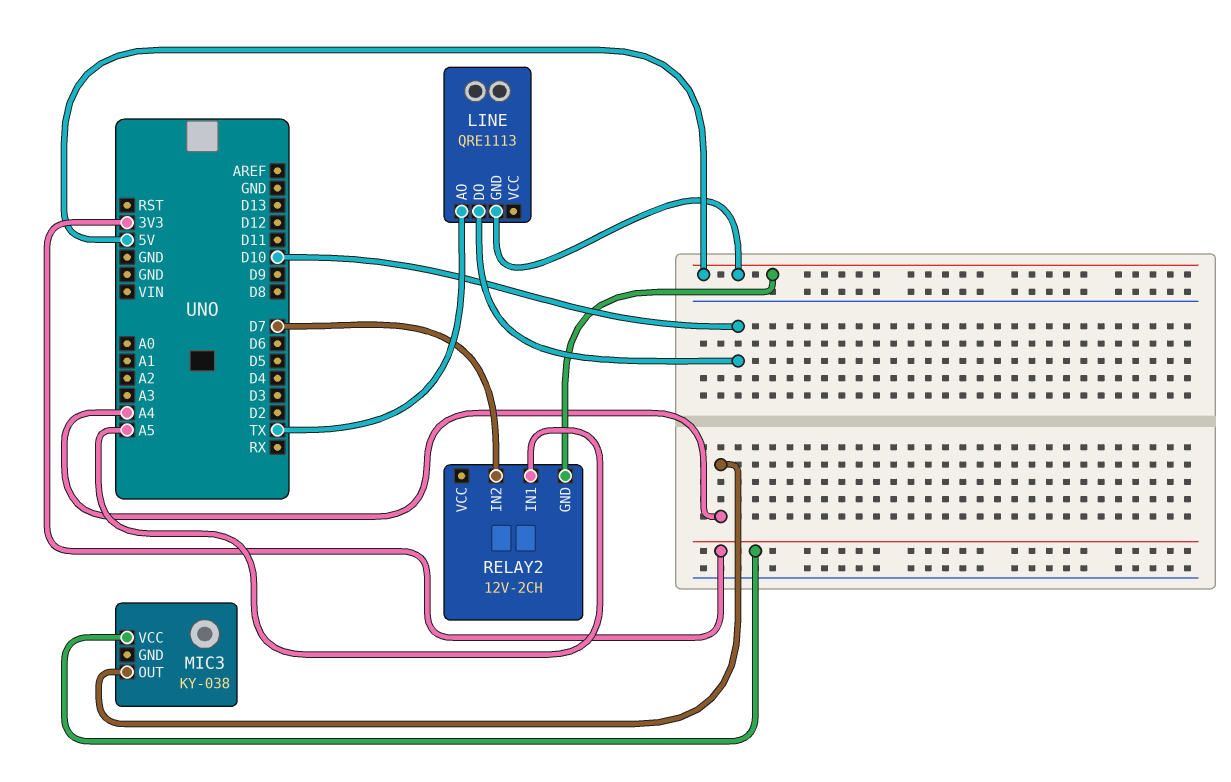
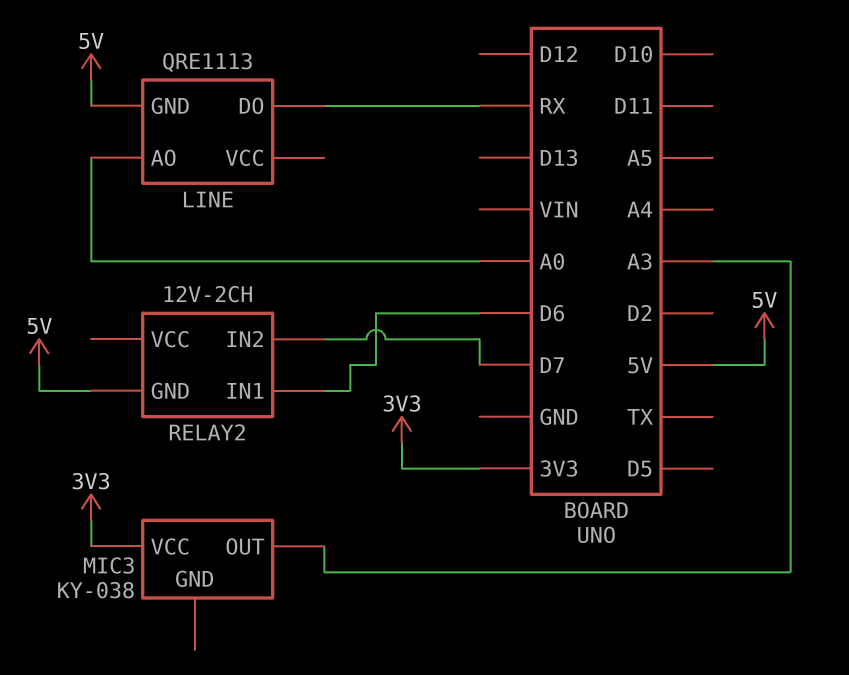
LINE pin AO: TX -> A0
LINE pin DO: D10 -> RX
MIC3 pin OUT: A4 -> A3
RELAY2 pin IN1: A5 -> D6

